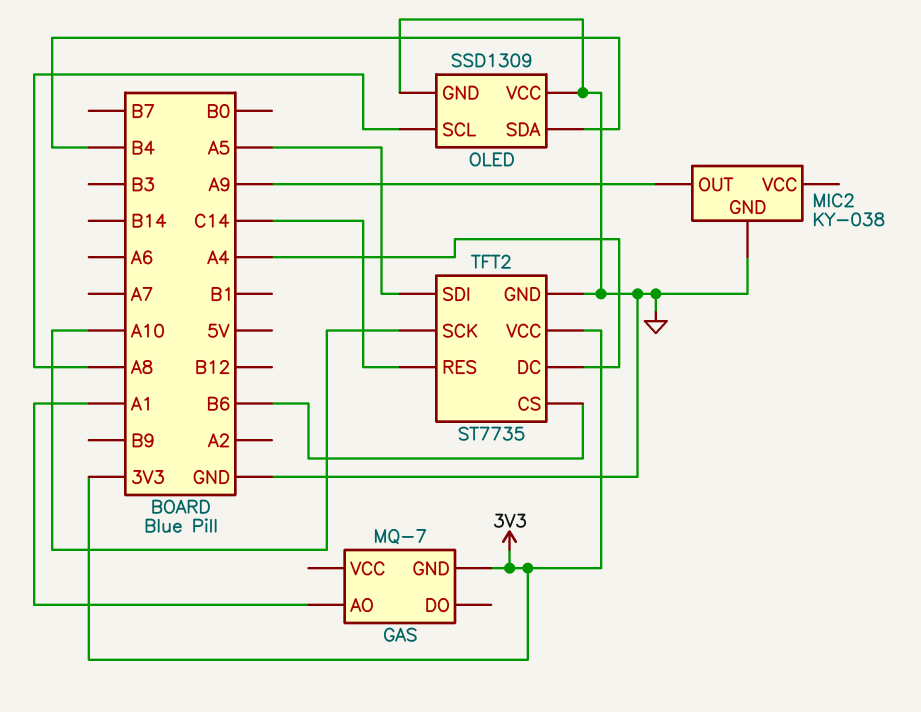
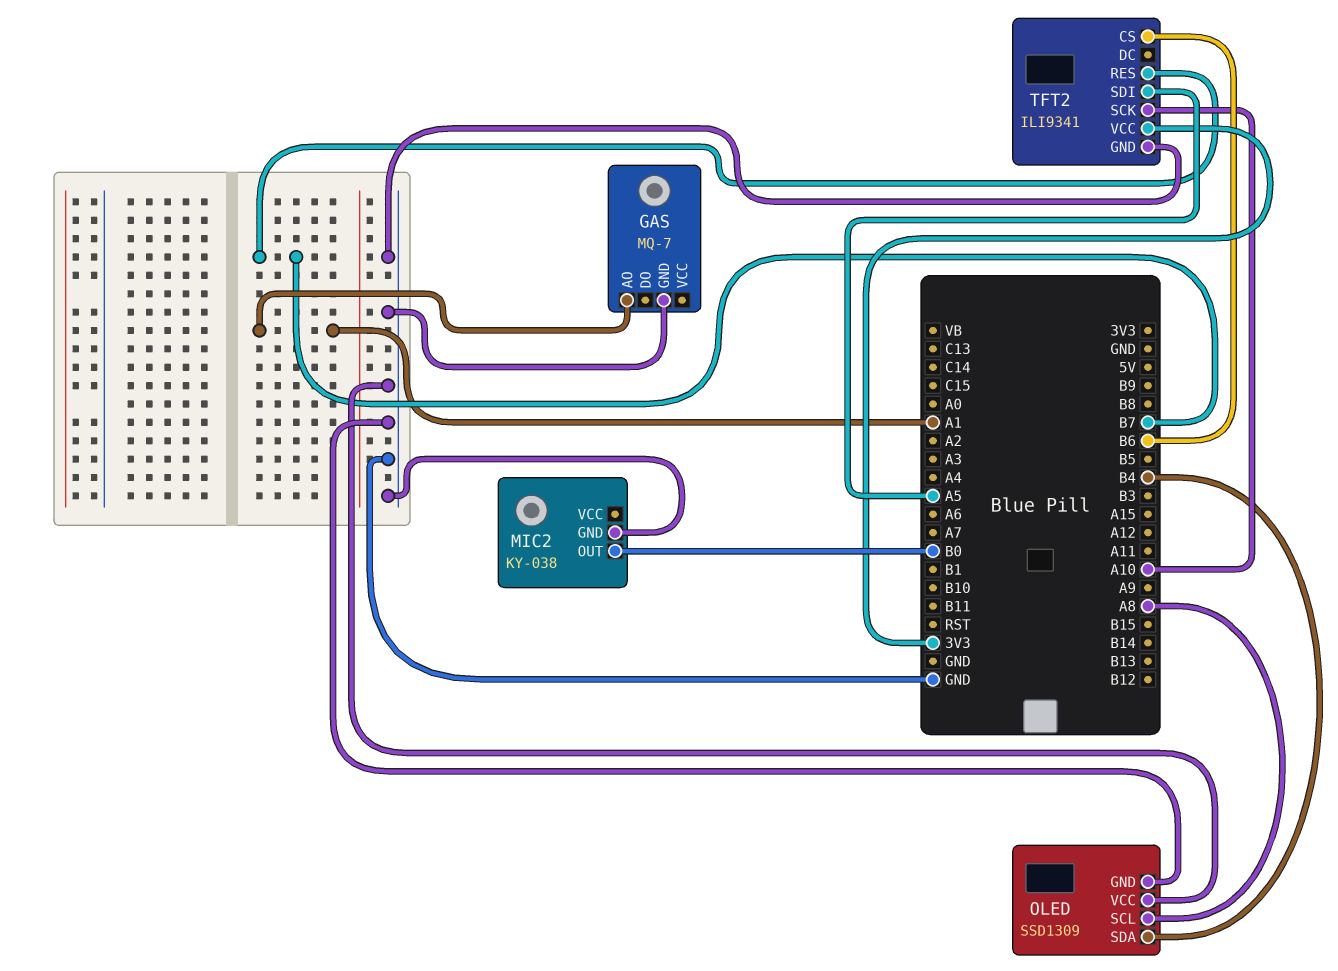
GAS pin GND: 3V3 -> GND
MIC2 pin OUT: A9 -> B0
TFT2: ST7735 -> ILI9341
TFT2 pin DC: A4 -> none
TFT2 pin RES: C14 -> B7

